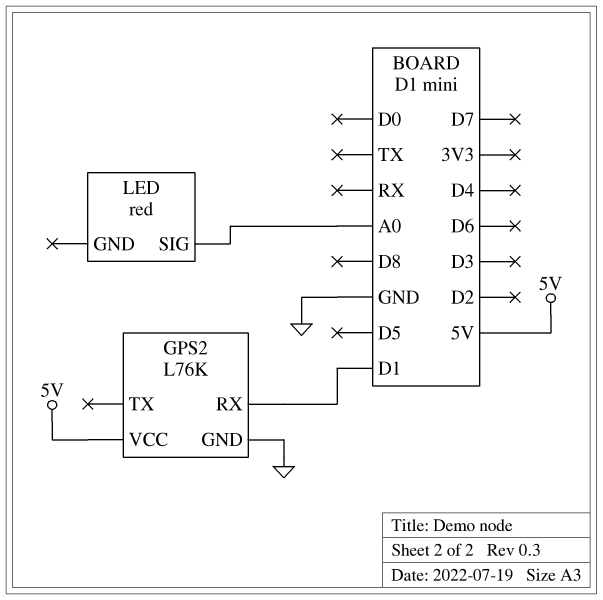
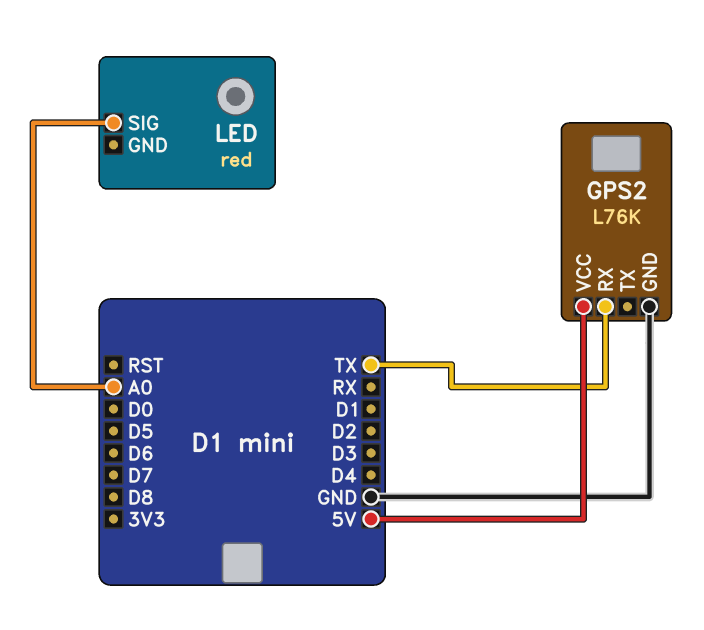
GPS2 pin RX: D1 -> TX

